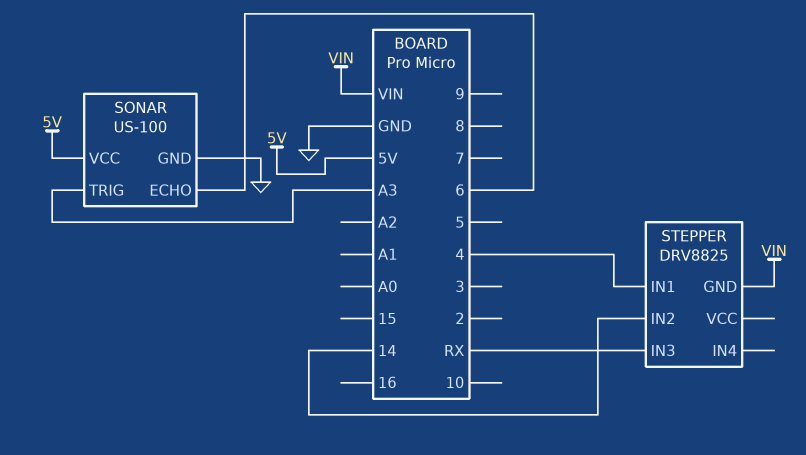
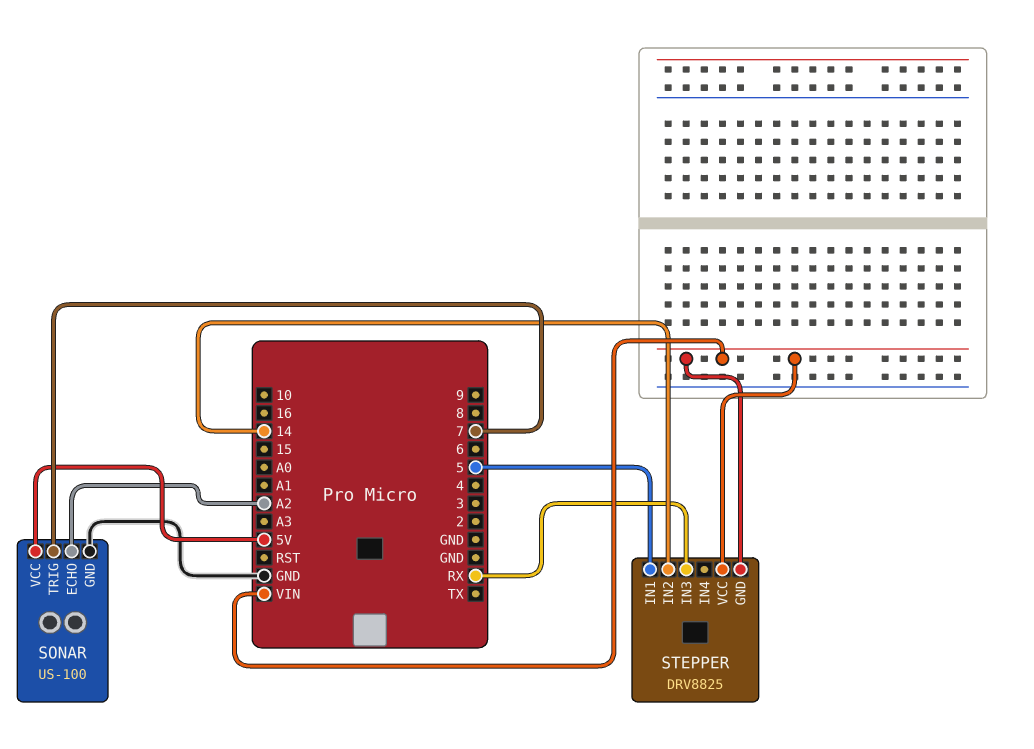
SONAR pin ECHO: 6 -> A2
SONAR pin TRIG: A3 -> 7
STEPPER pin IN1: 4 -> 5
STEPPER pin VCC: none -> VIN

